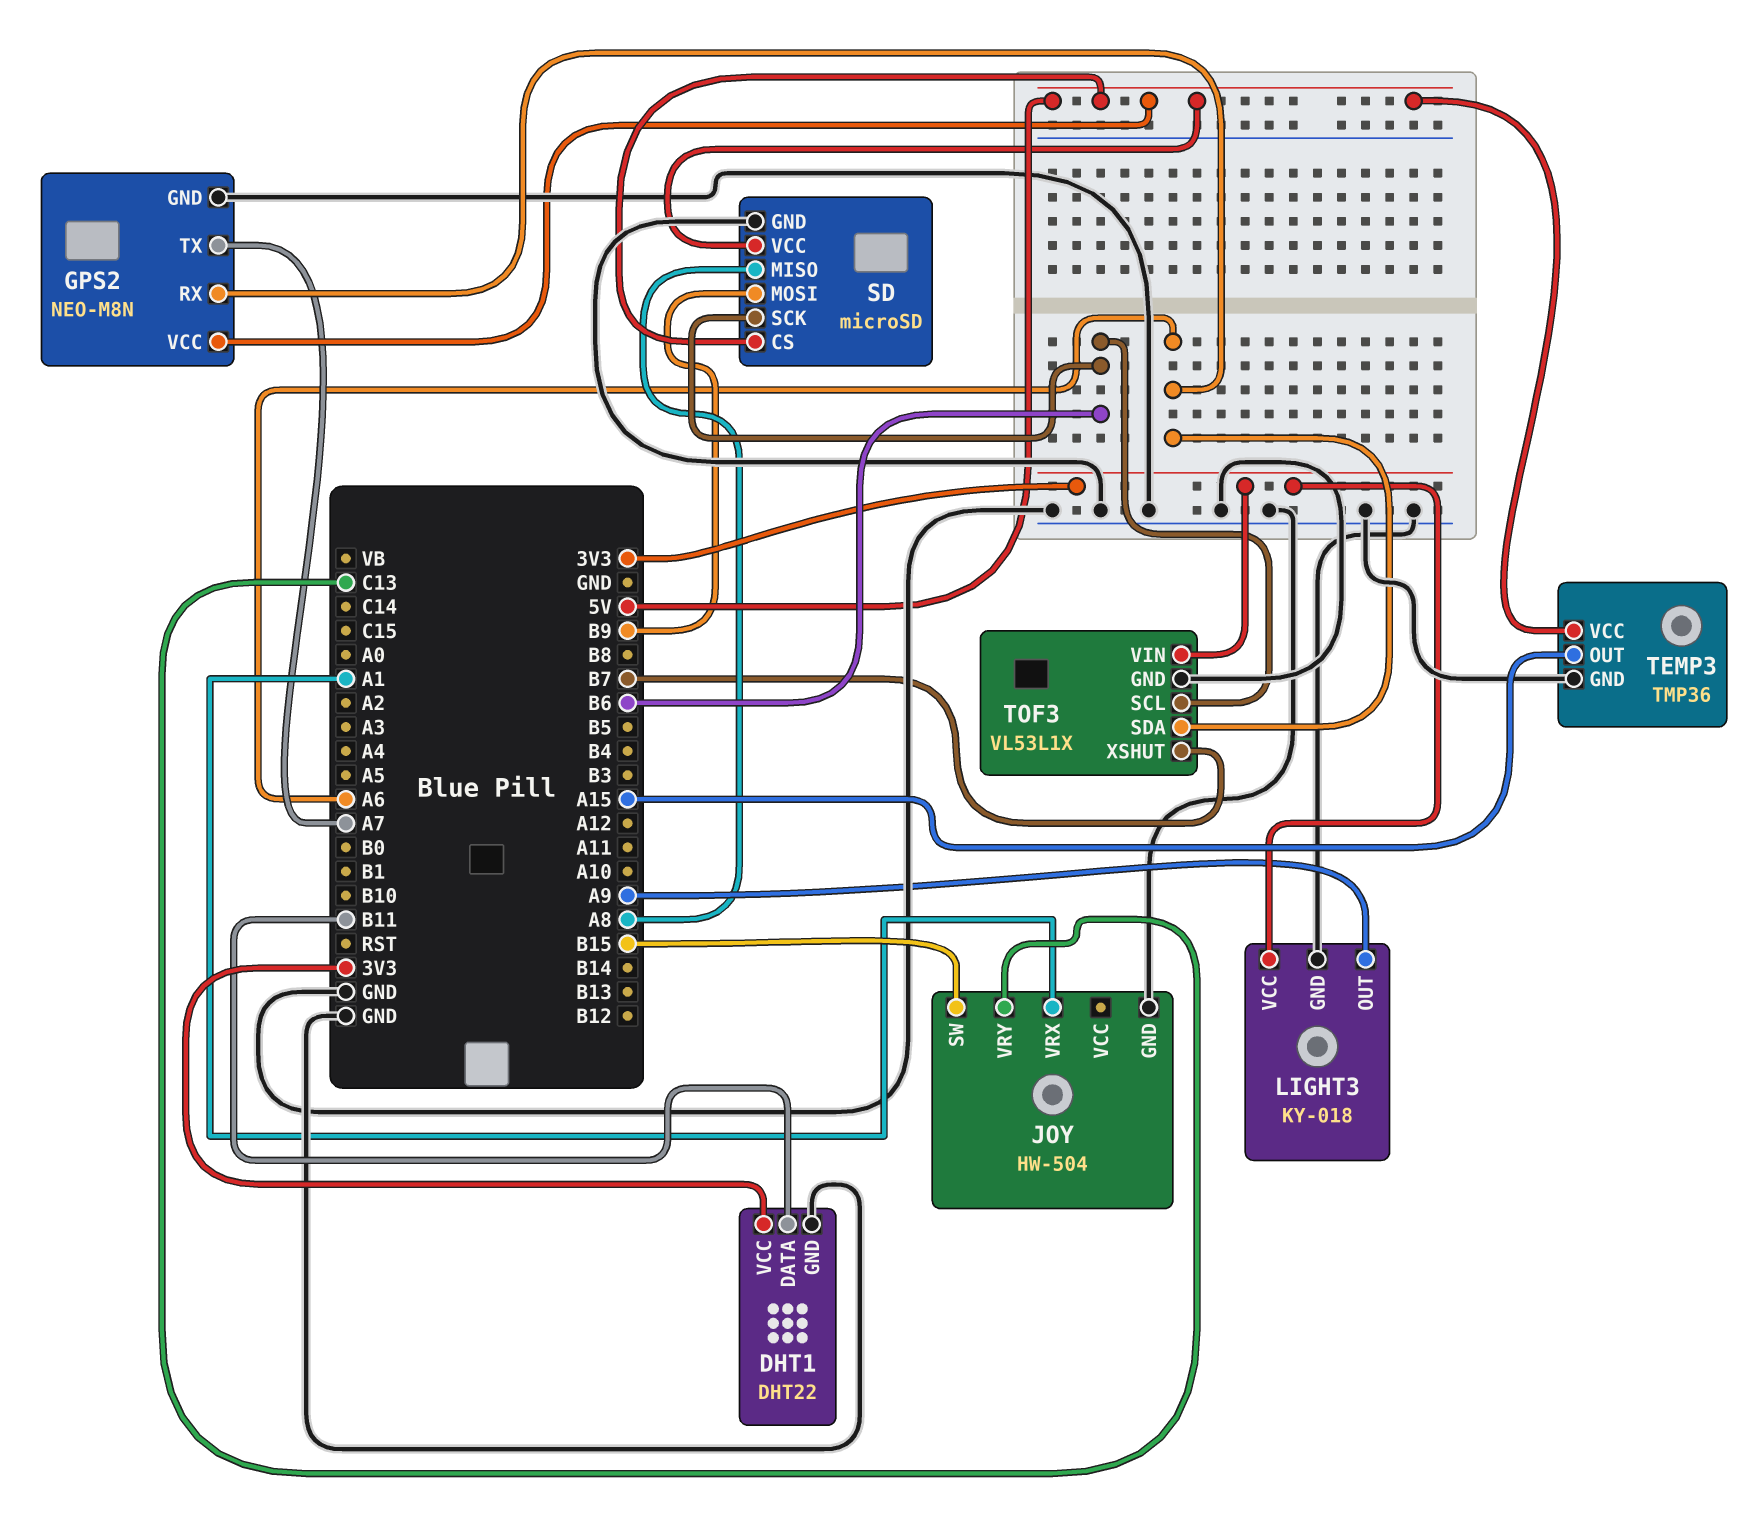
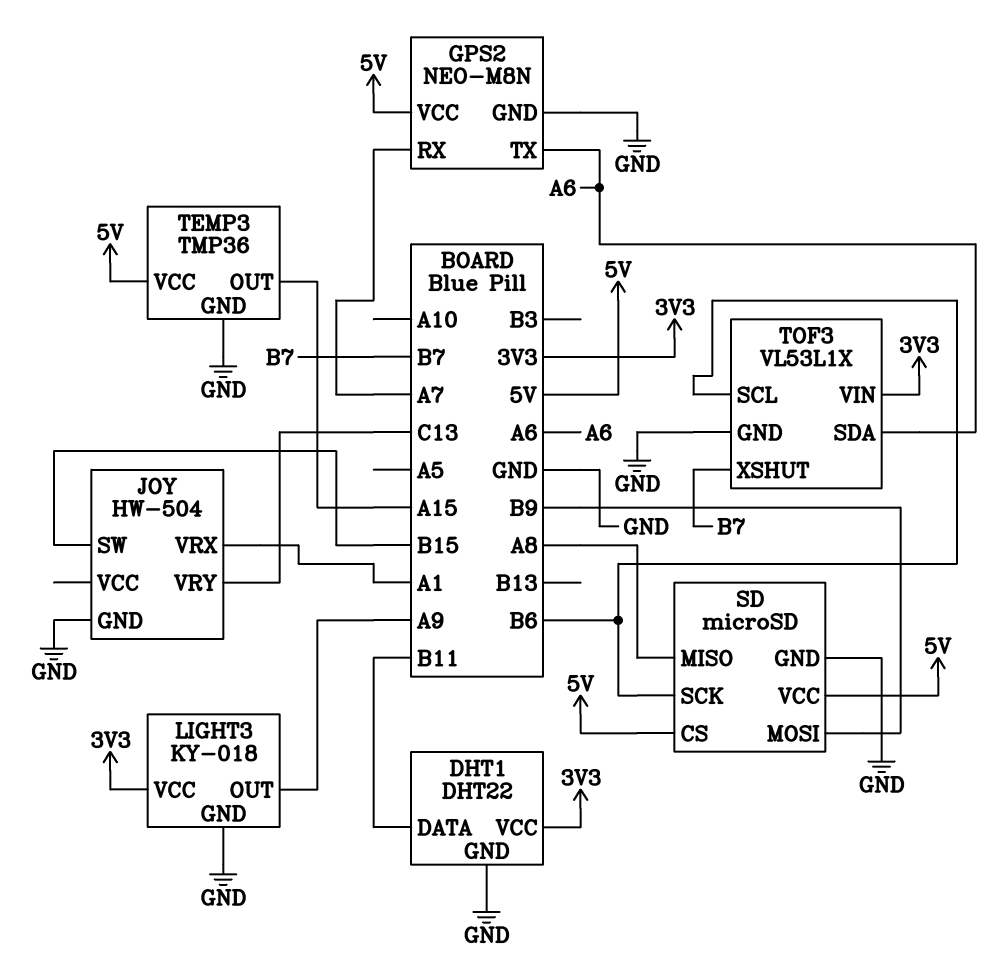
GPS2 pin RX: A6 -> A7
GPS2 pin TX: A7 -> A6

